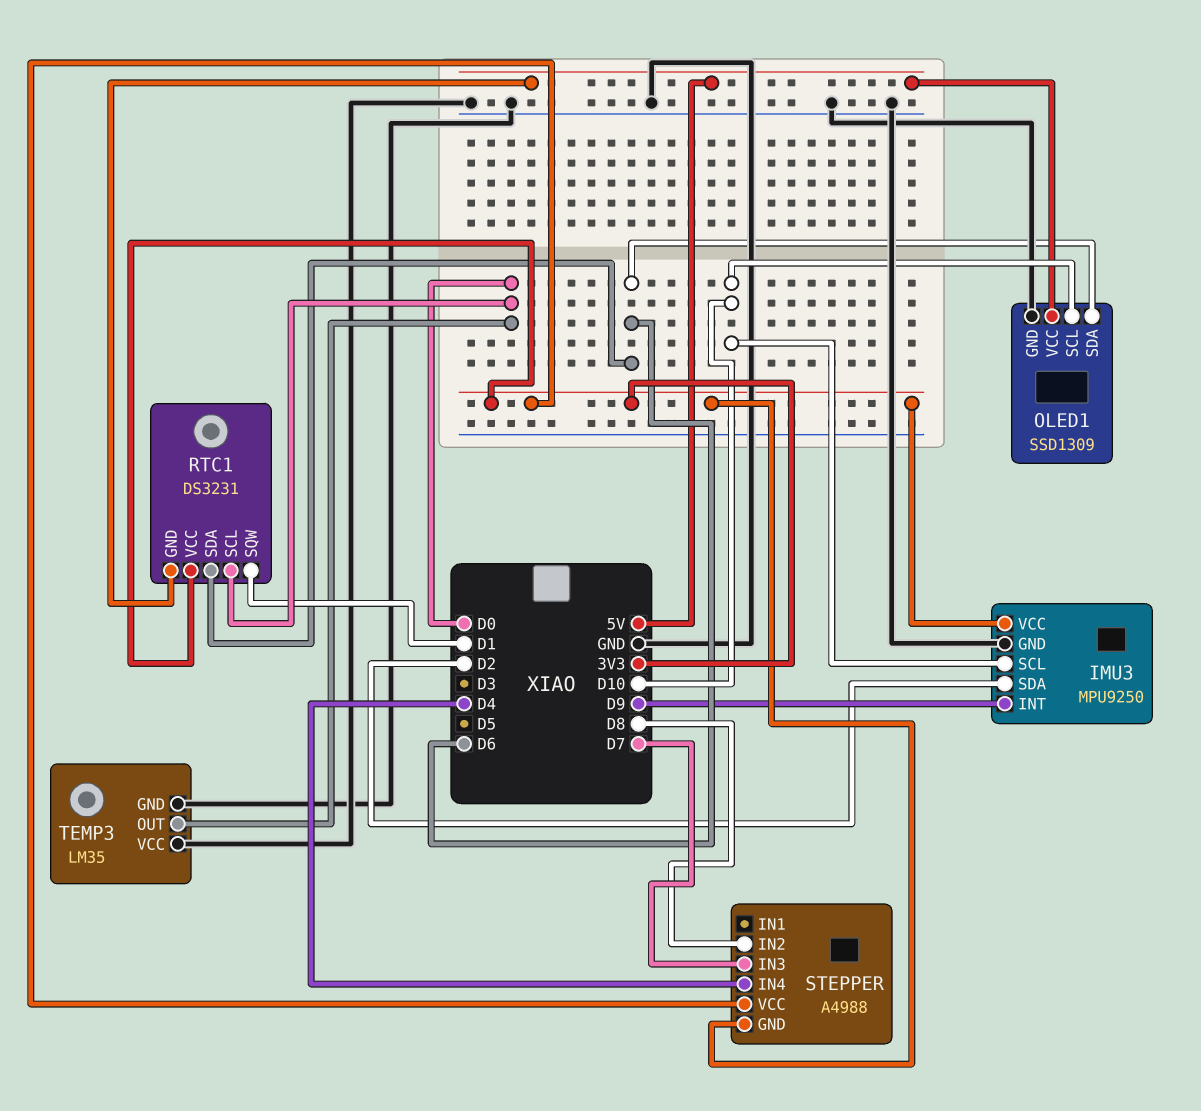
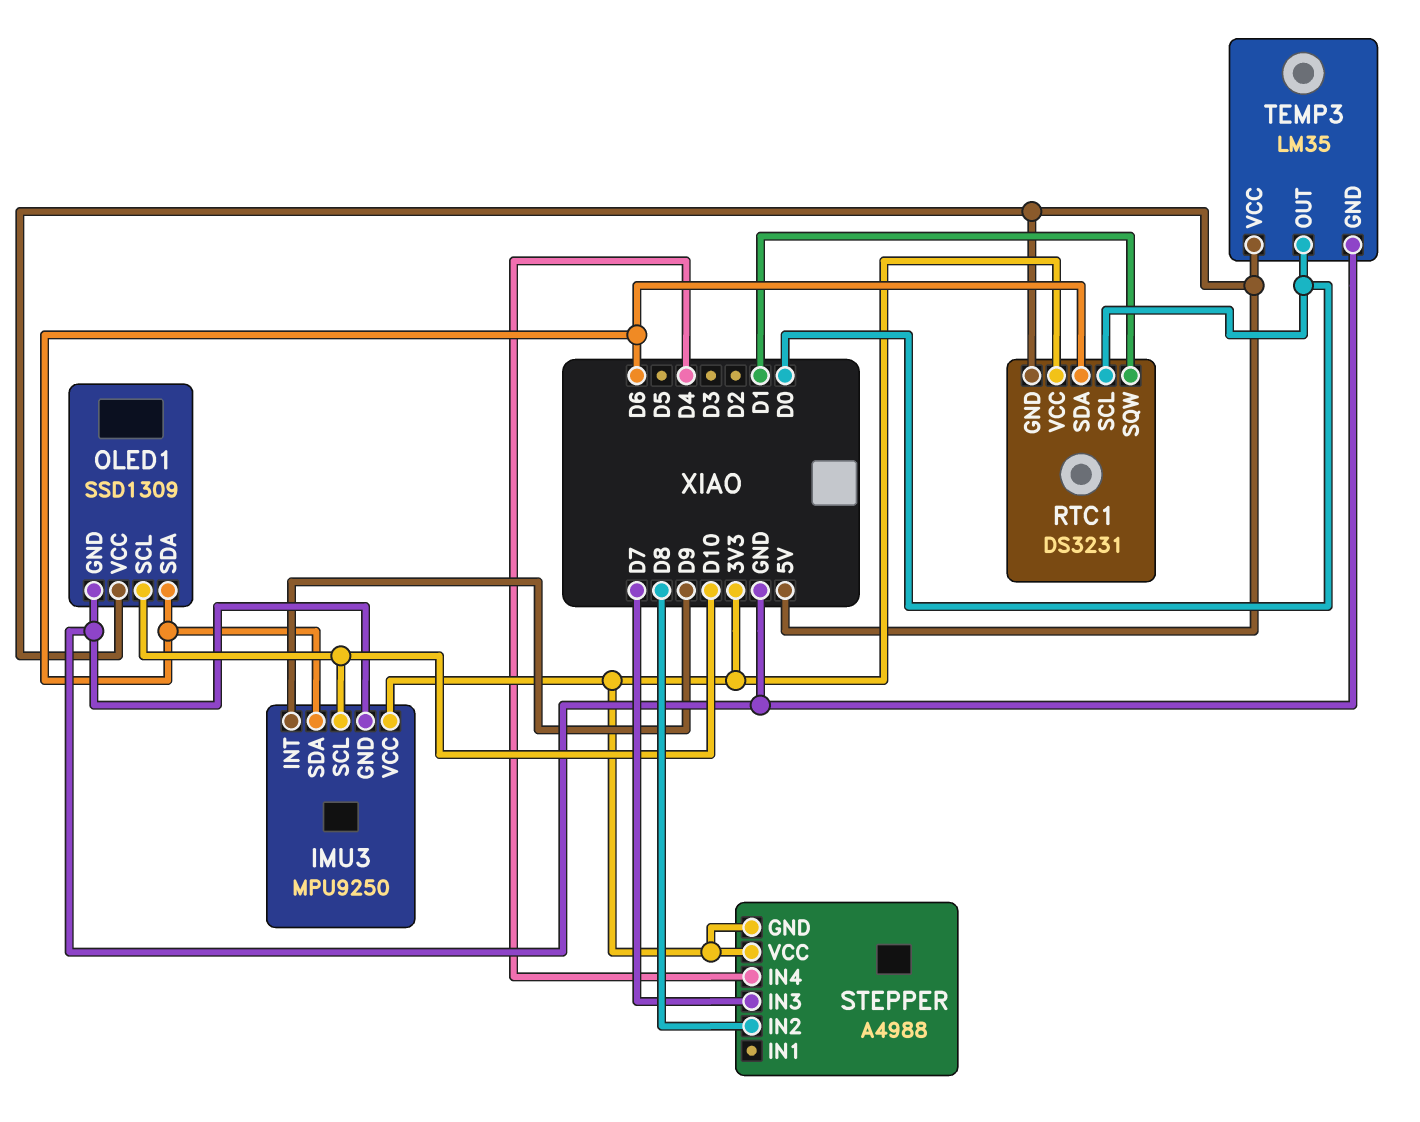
IMU3 pin SDA: D2 -> D6
TEMP3 pin VCC: GND -> 5V

